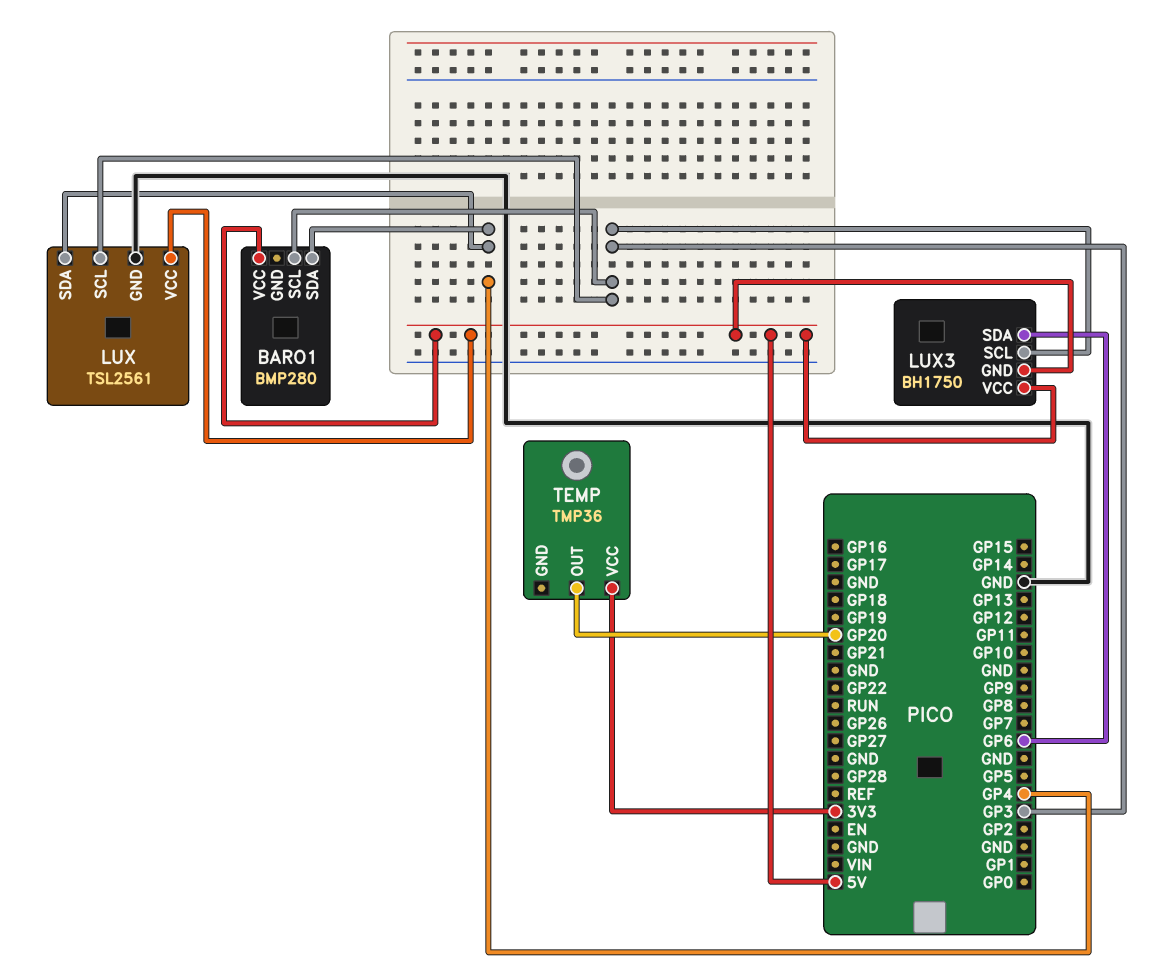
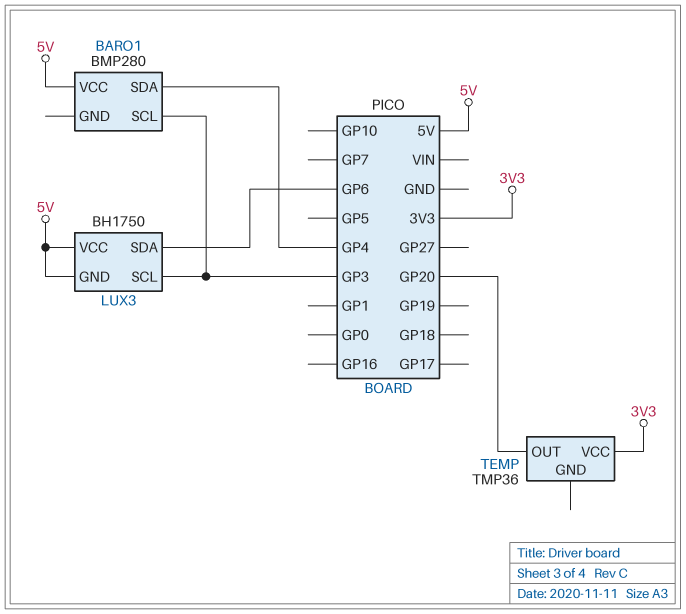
LUX: TSL2561 -> none
LUX pin GND: GND -> none
LUX pin SCL: GP3 -> none
LUX pin SDA: GP4 -> none
LUX pin VCC: 5V -> none

